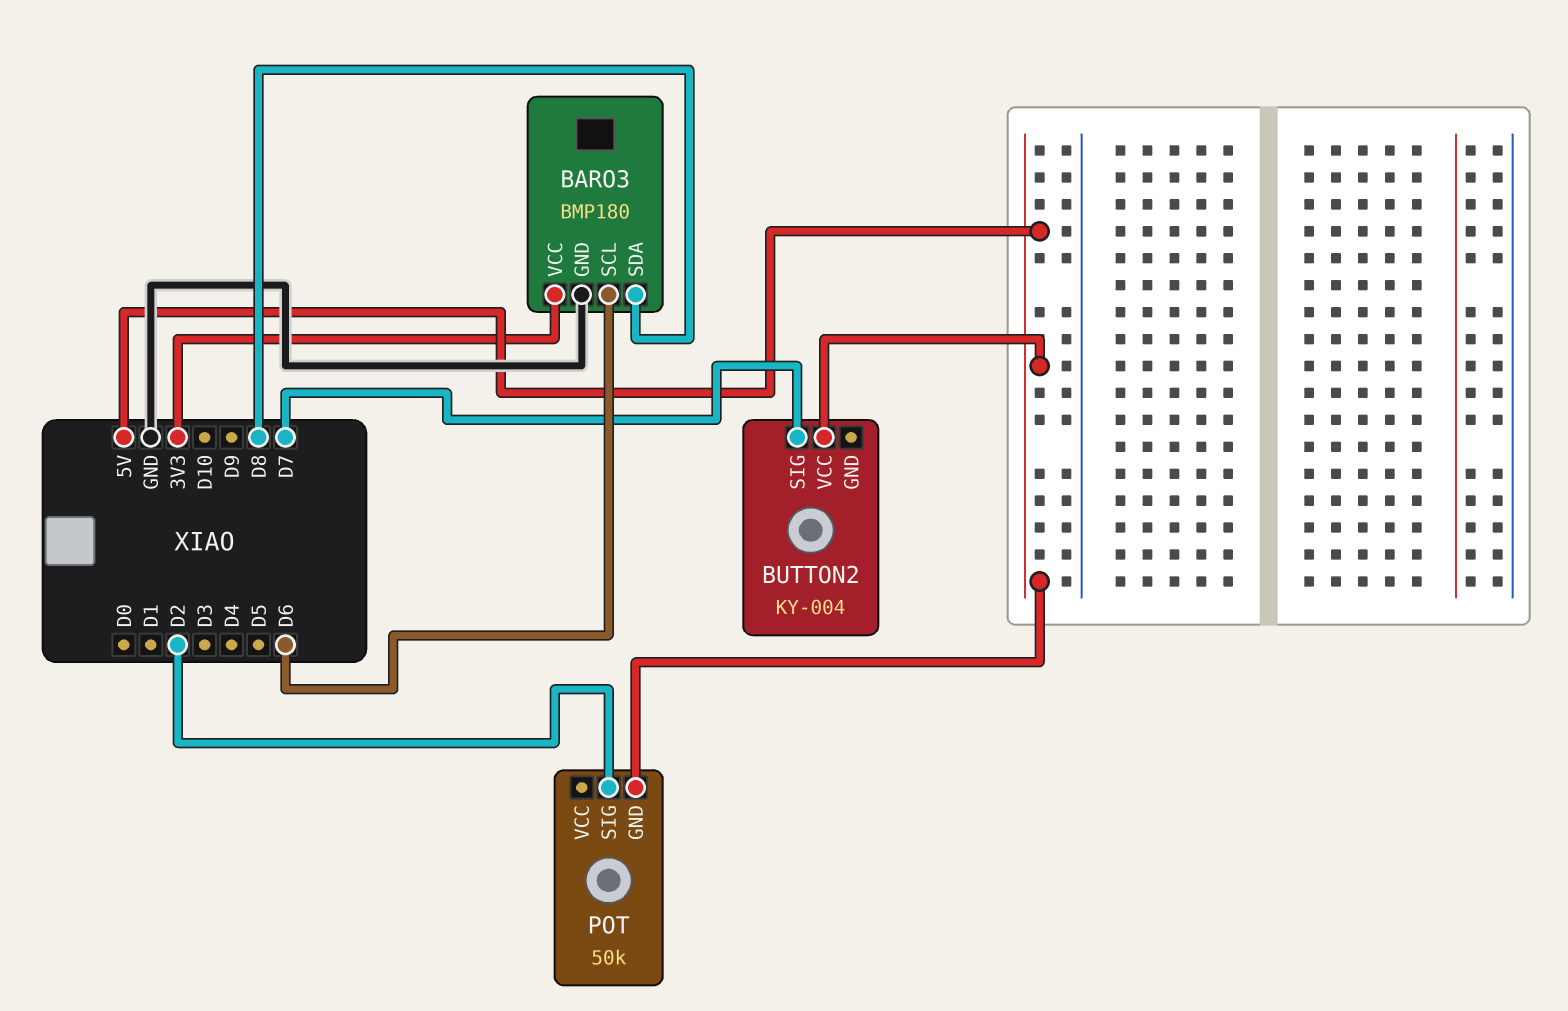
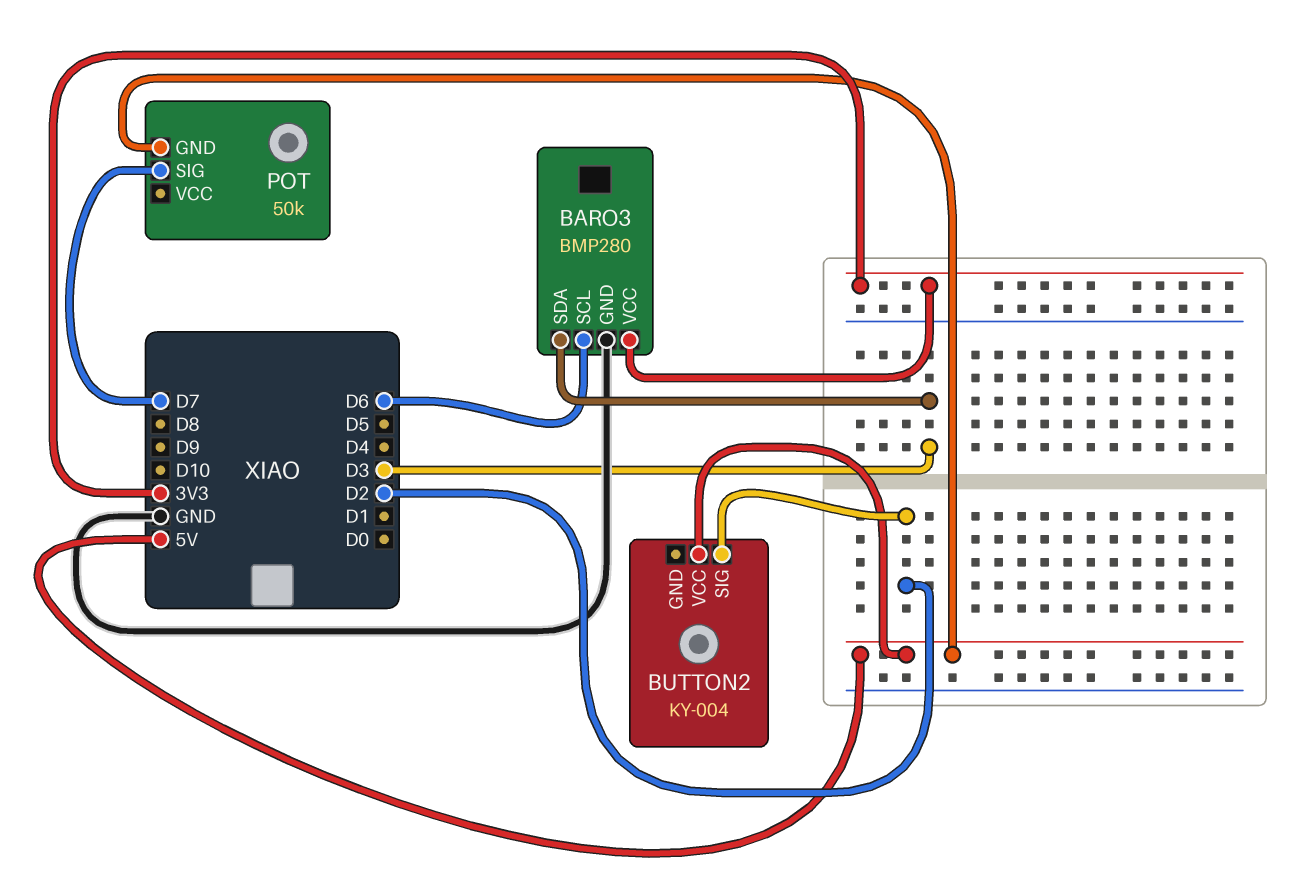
BARO3: BMP180 -> BMP280
BARO3 pin SDA: D8 -> D3
BUTTON2 pin SIG: D7 -> D2
POT pin SIG: D2 -> D7

